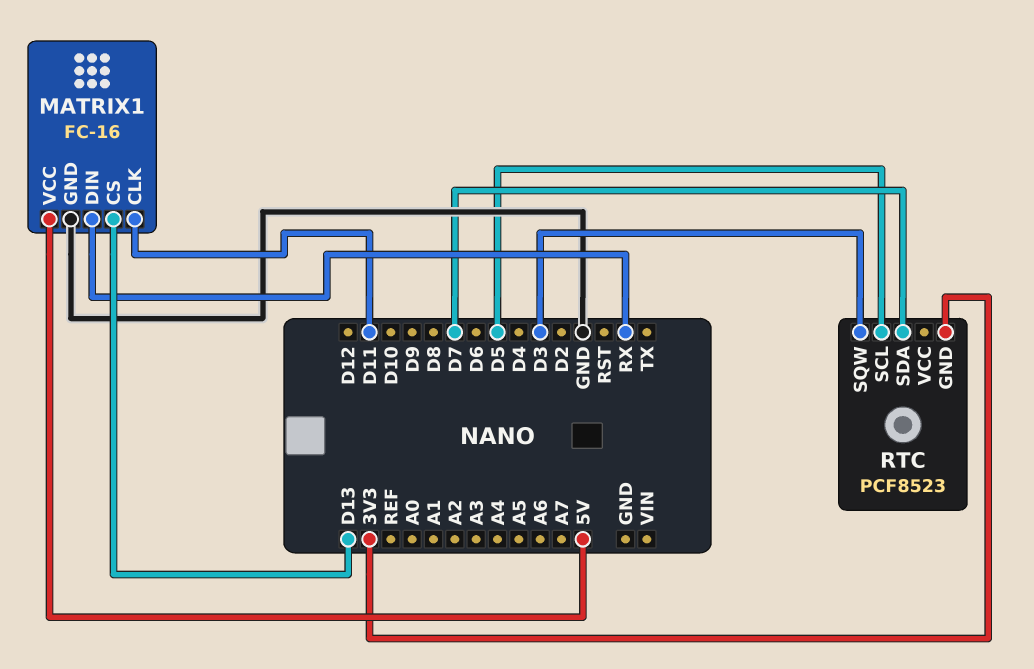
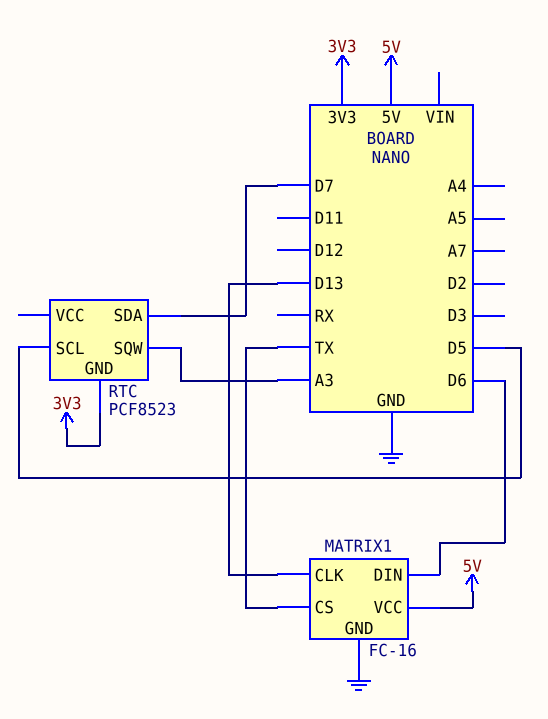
MATRIX1 pin CLK: D11 -> D13
MATRIX1 pin CS: D13 -> TX
MATRIX1 pin DIN: RX -> D6
RTC pin SQW: D3 -> A3

